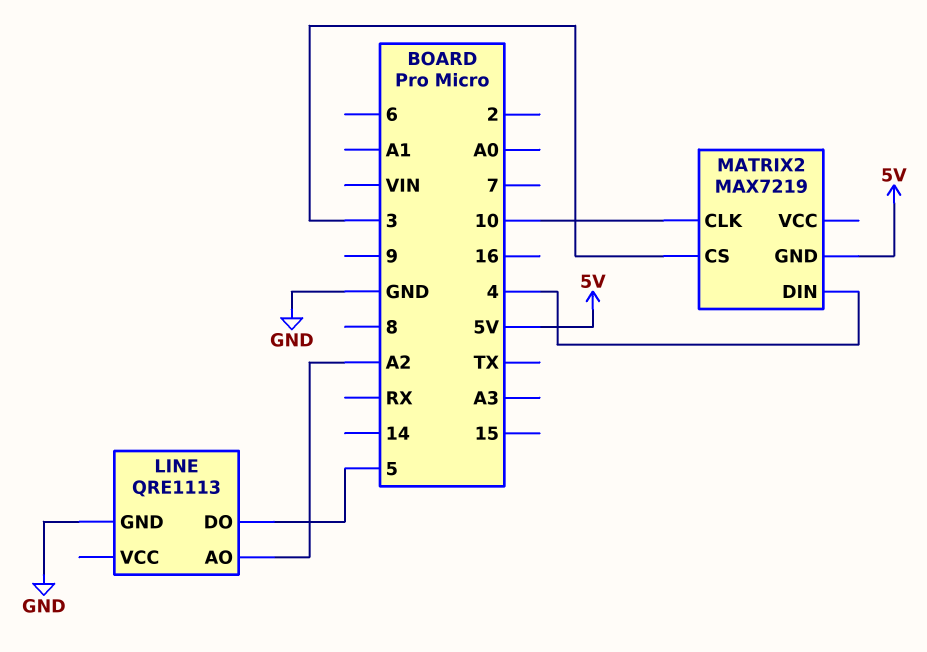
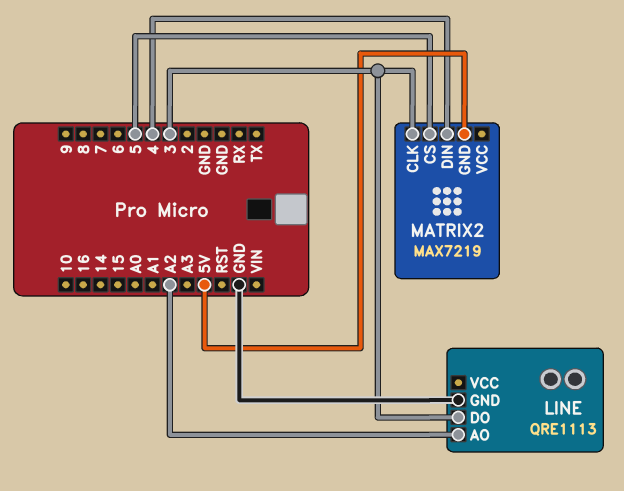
LINE pin DO: 5 -> 3
MATRIX2 pin CLK: 10 -> 3
MATRIX2 pin CS: 3 -> 5

